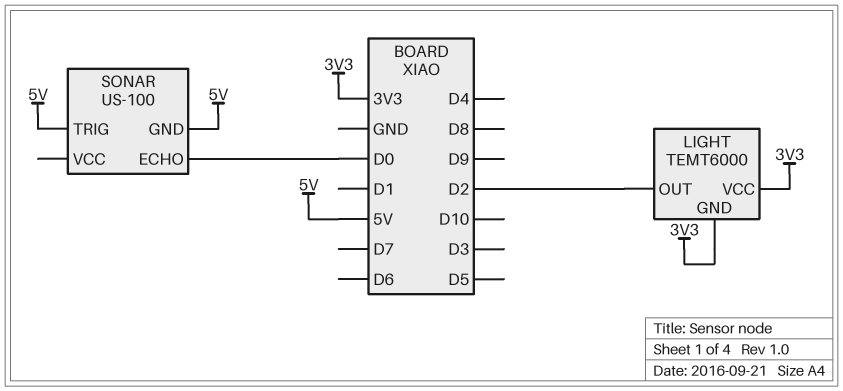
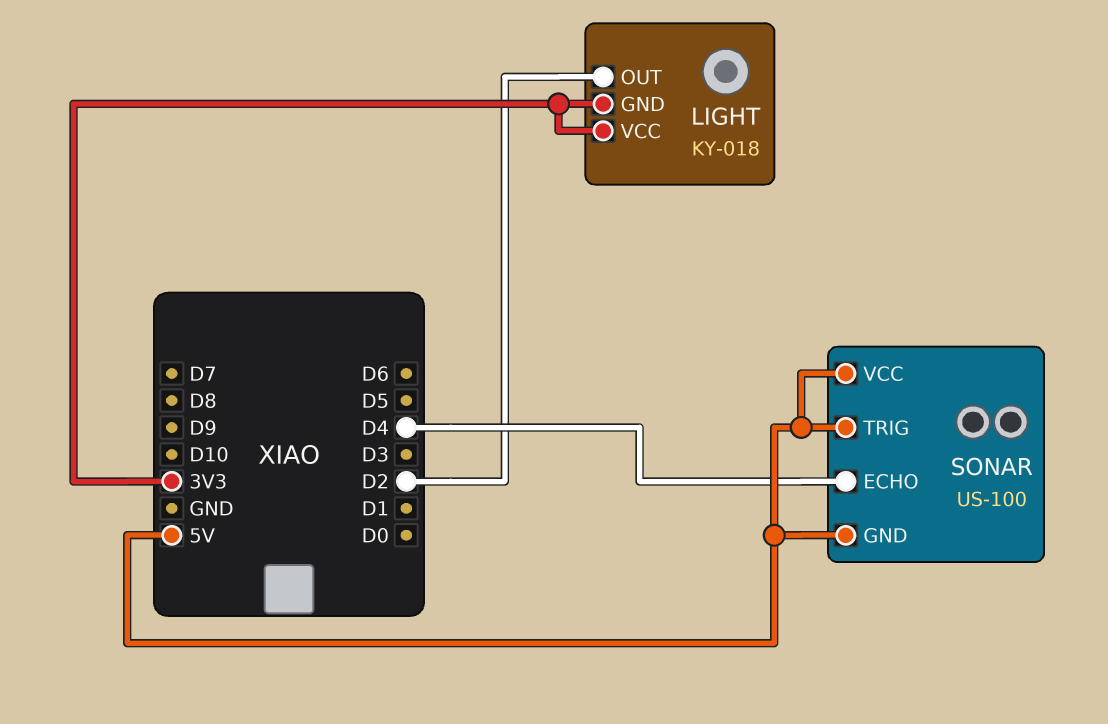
LIGHT: TEMT6000 -> KY-018
SONAR pin ECHO: D0 -> D4
SONAR pin VCC: none -> 5V

